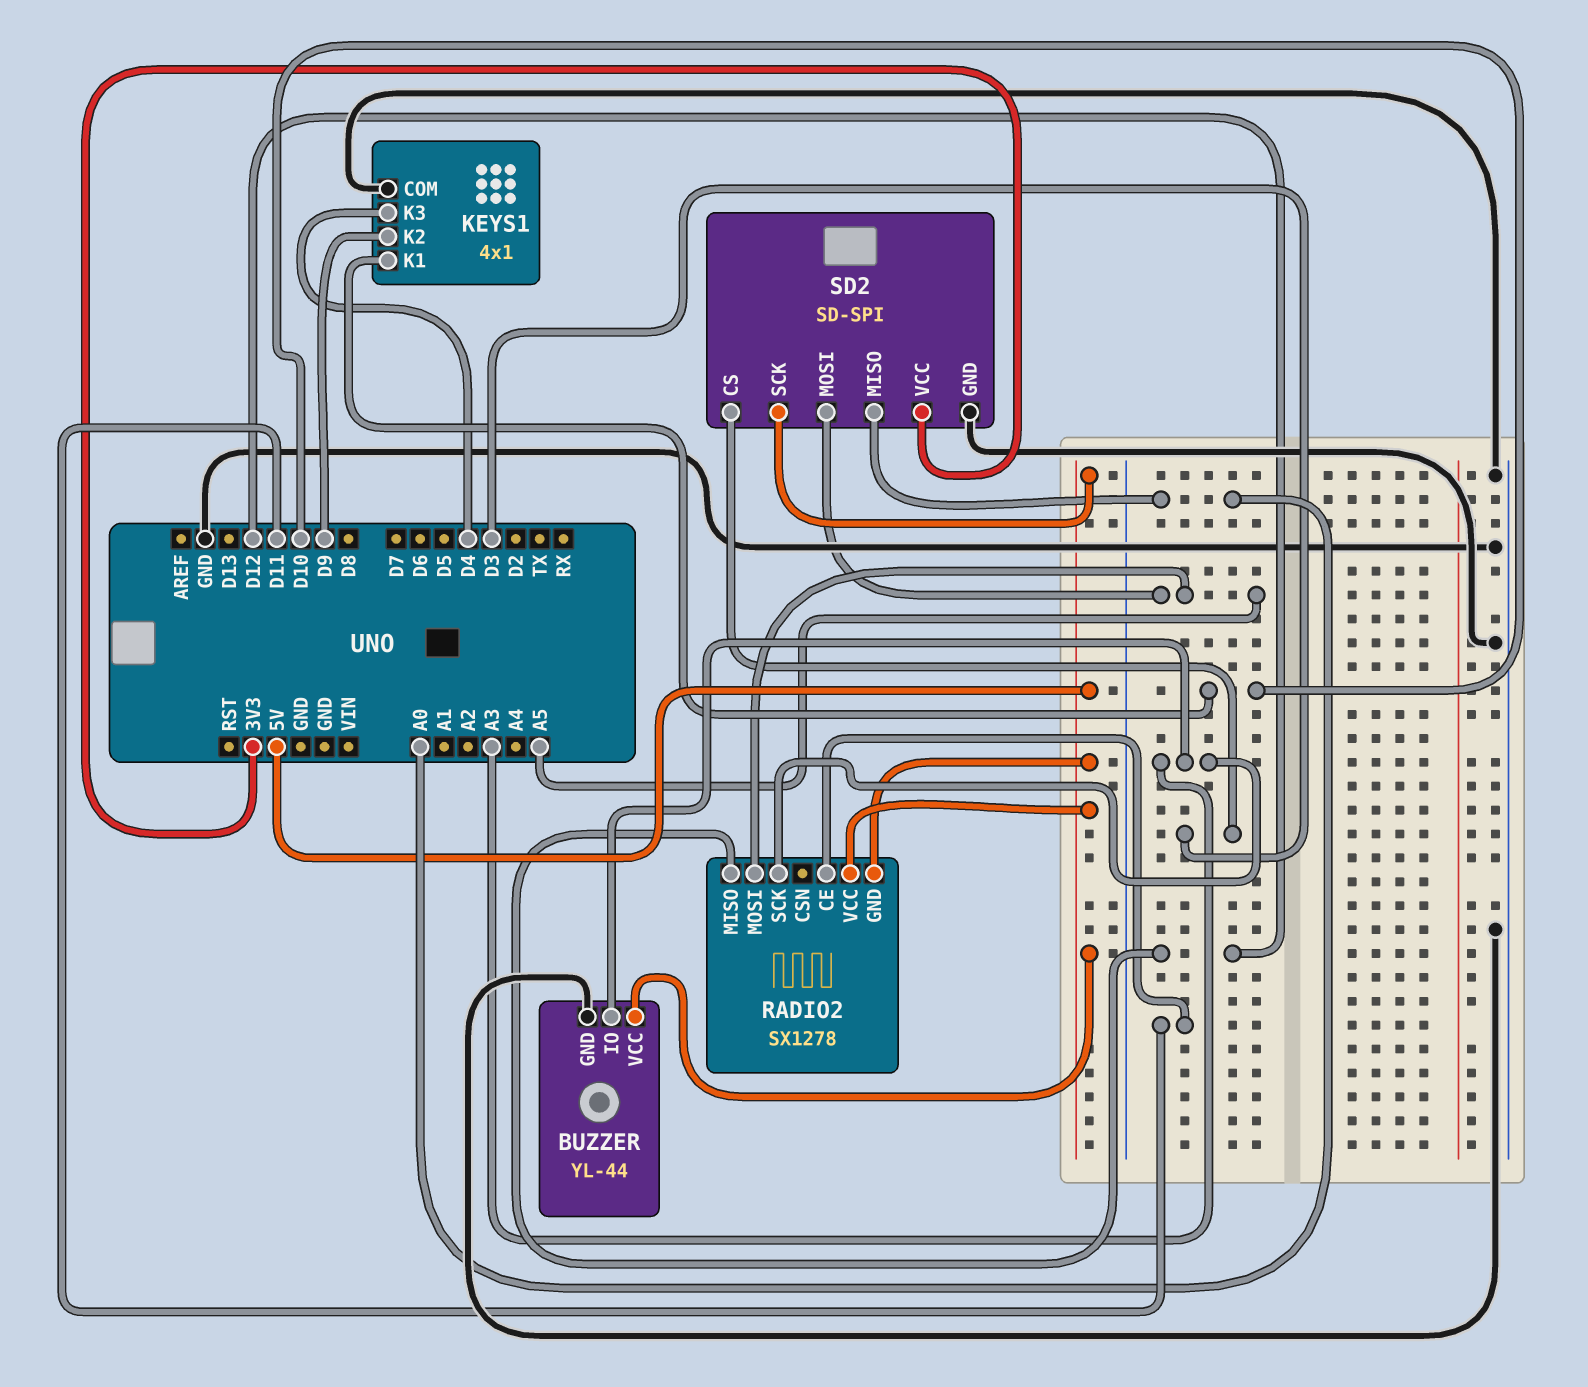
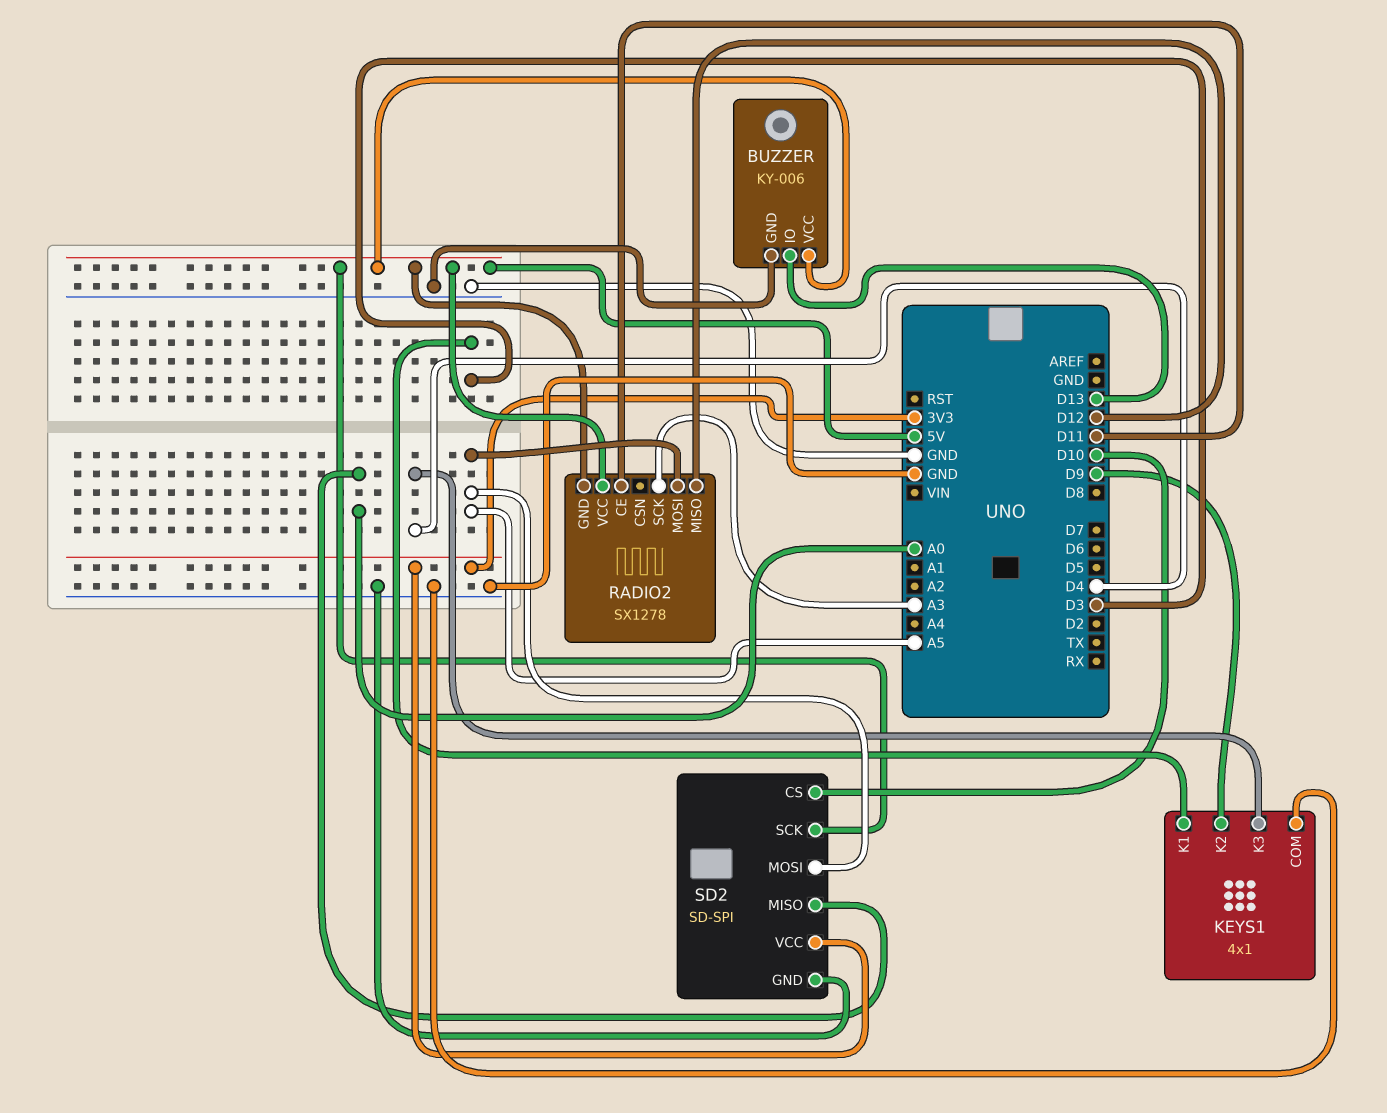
BUZZER: YL-44 -> KY-006
BUZZER pin IO: A3 -> D13
KEYS1 pin K1: D10 -> D3
SD2 pin CS: D3 -> D10

